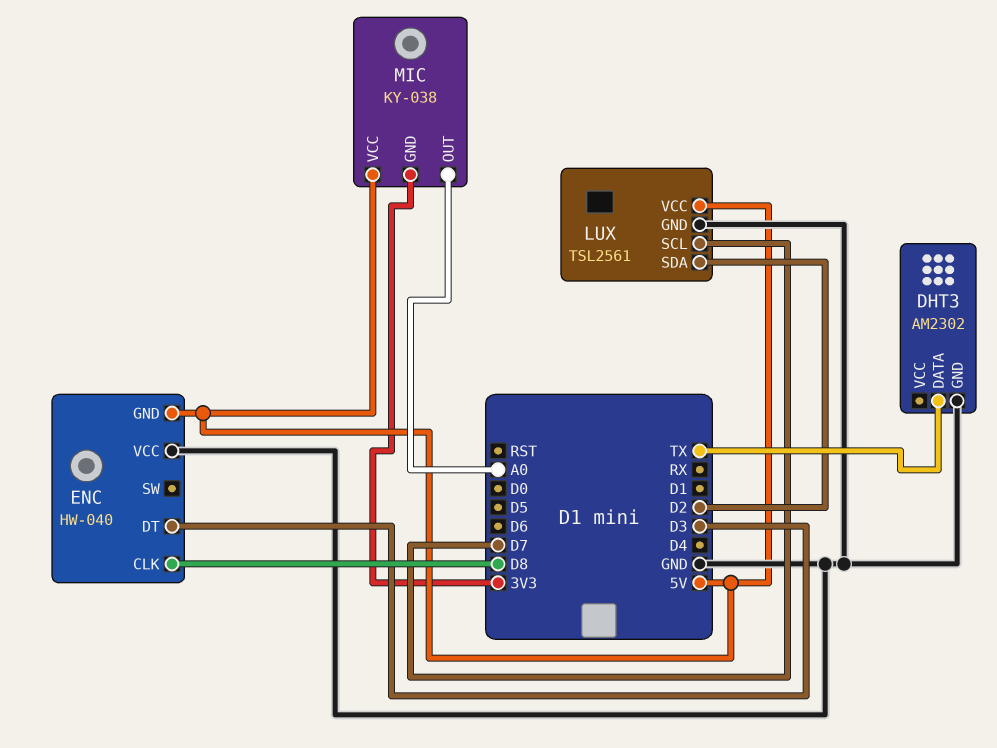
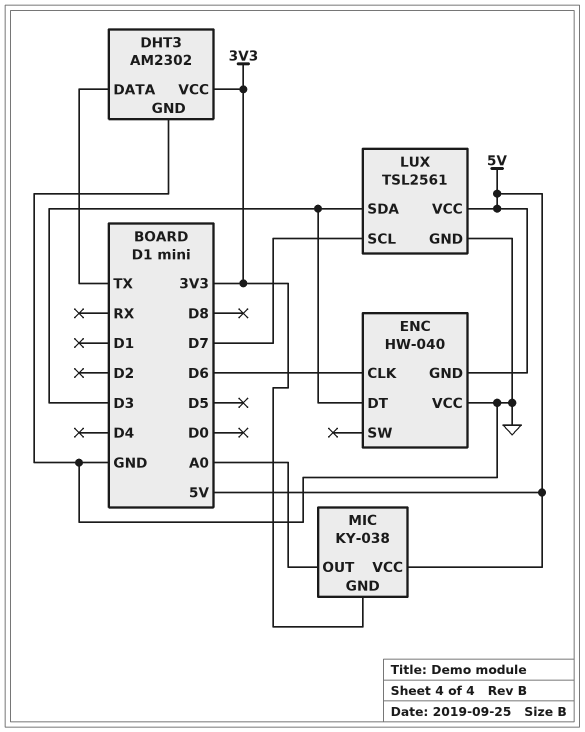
DHT3 pin VCC: none -> 3V3
ENC pin CLK: D8 -> D6
LUX pin SDA: D2 -> D3

